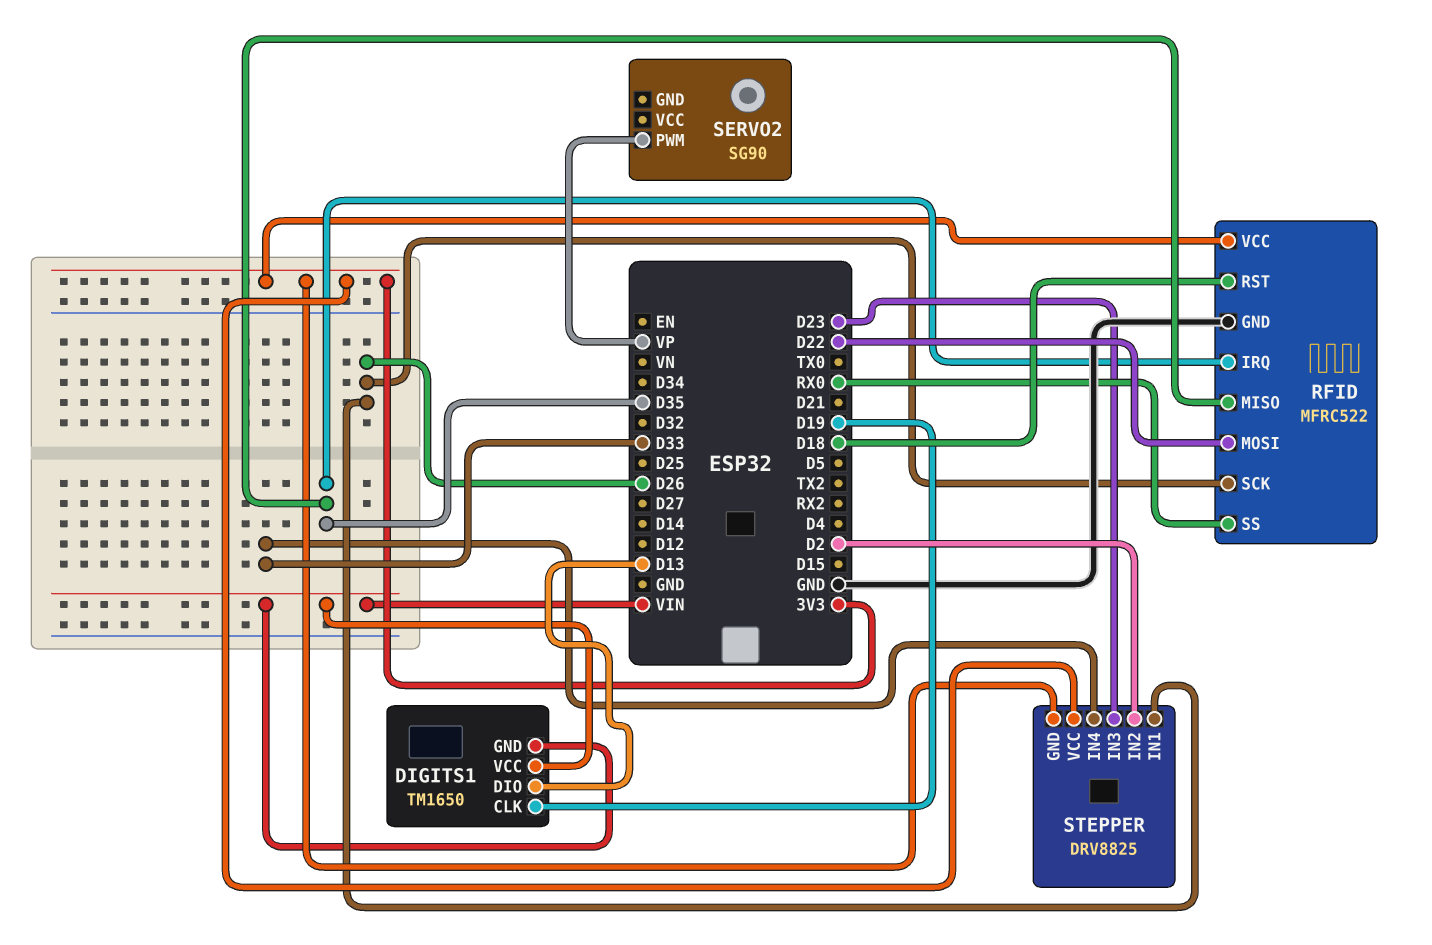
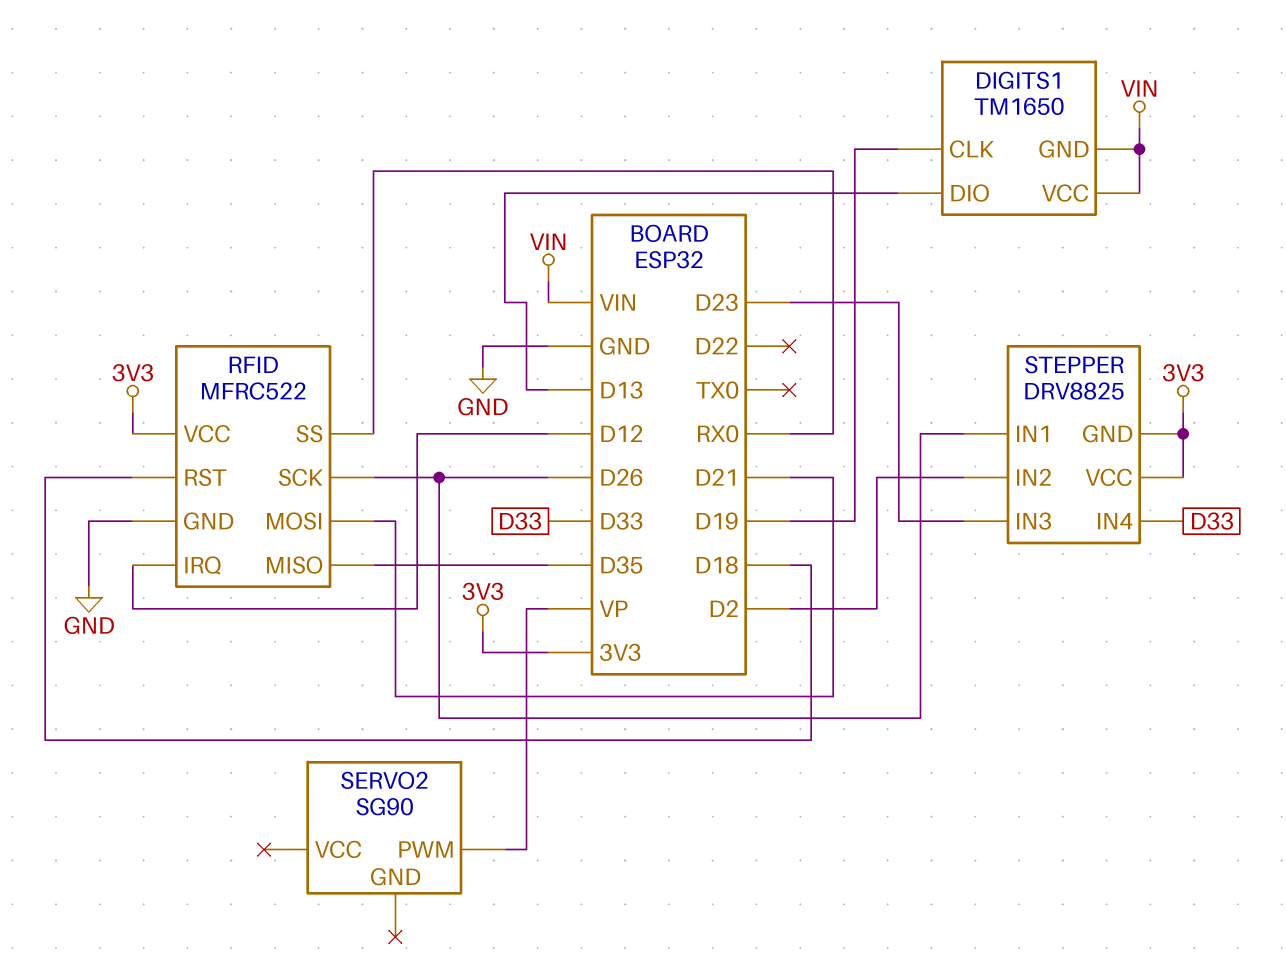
RFID pin IRQ: D35 -> D12
RFID pin MOSI: D22 -> D21

